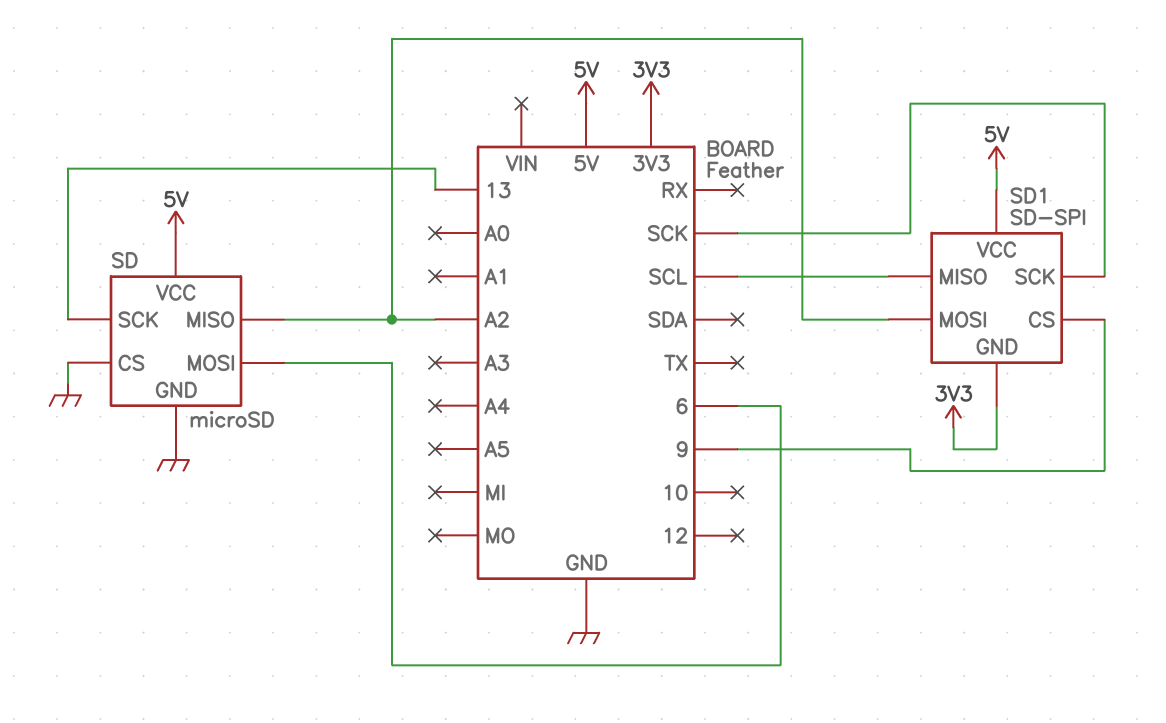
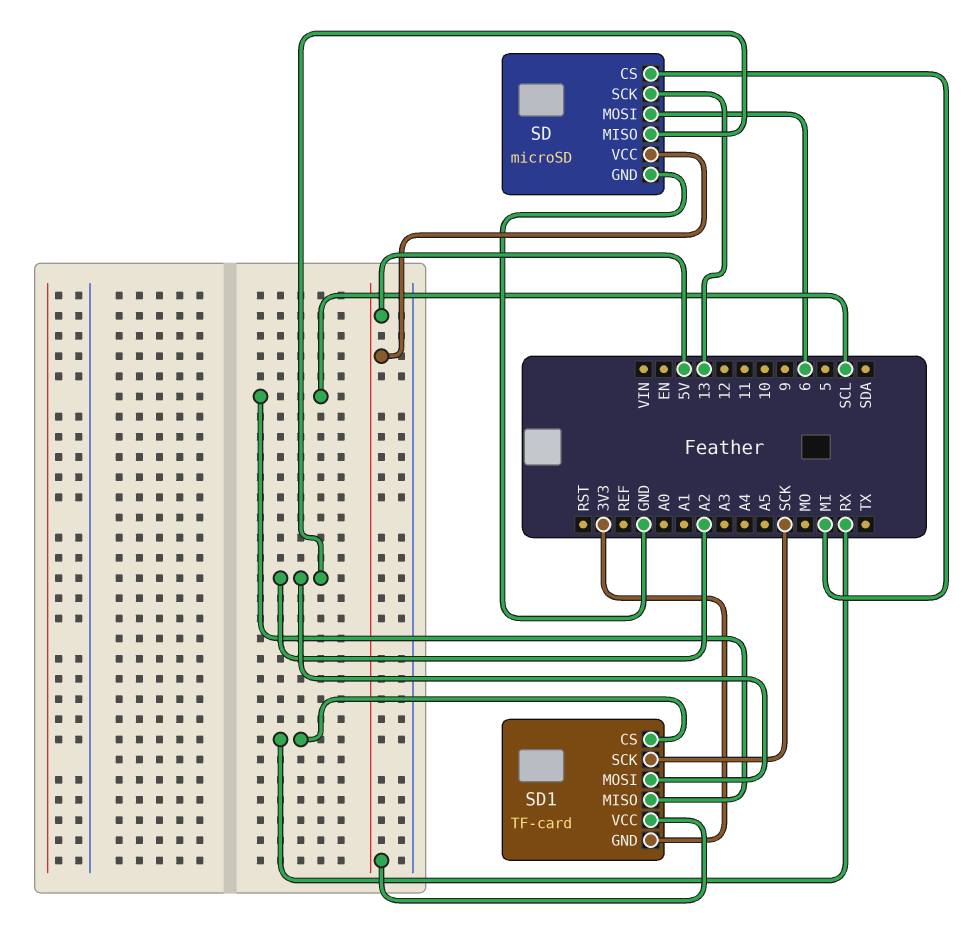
SD pin CS: GND -> MI
SD1: SD-SPI -> TF-card
SD1 pin CS: 9 -> RX

